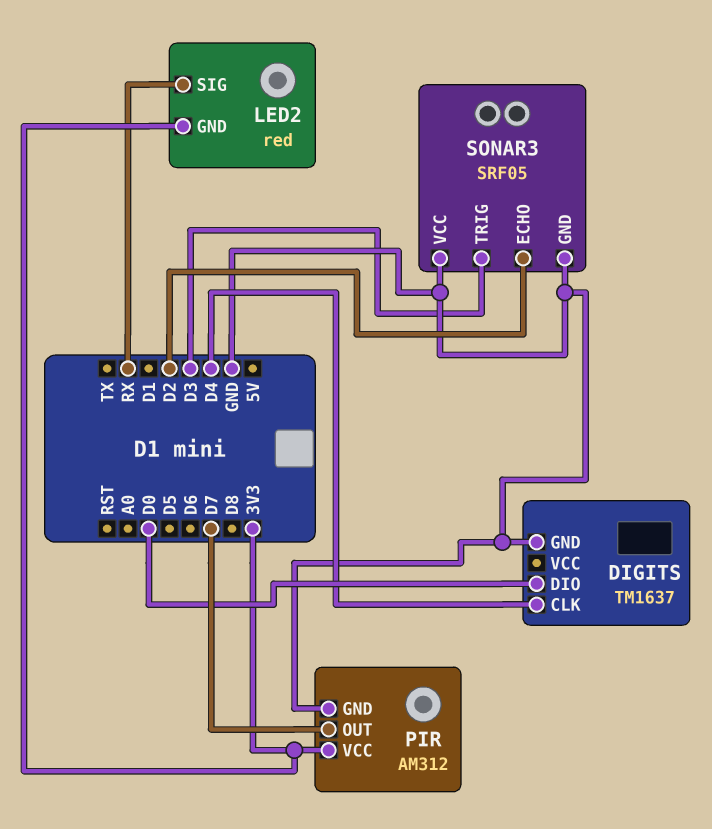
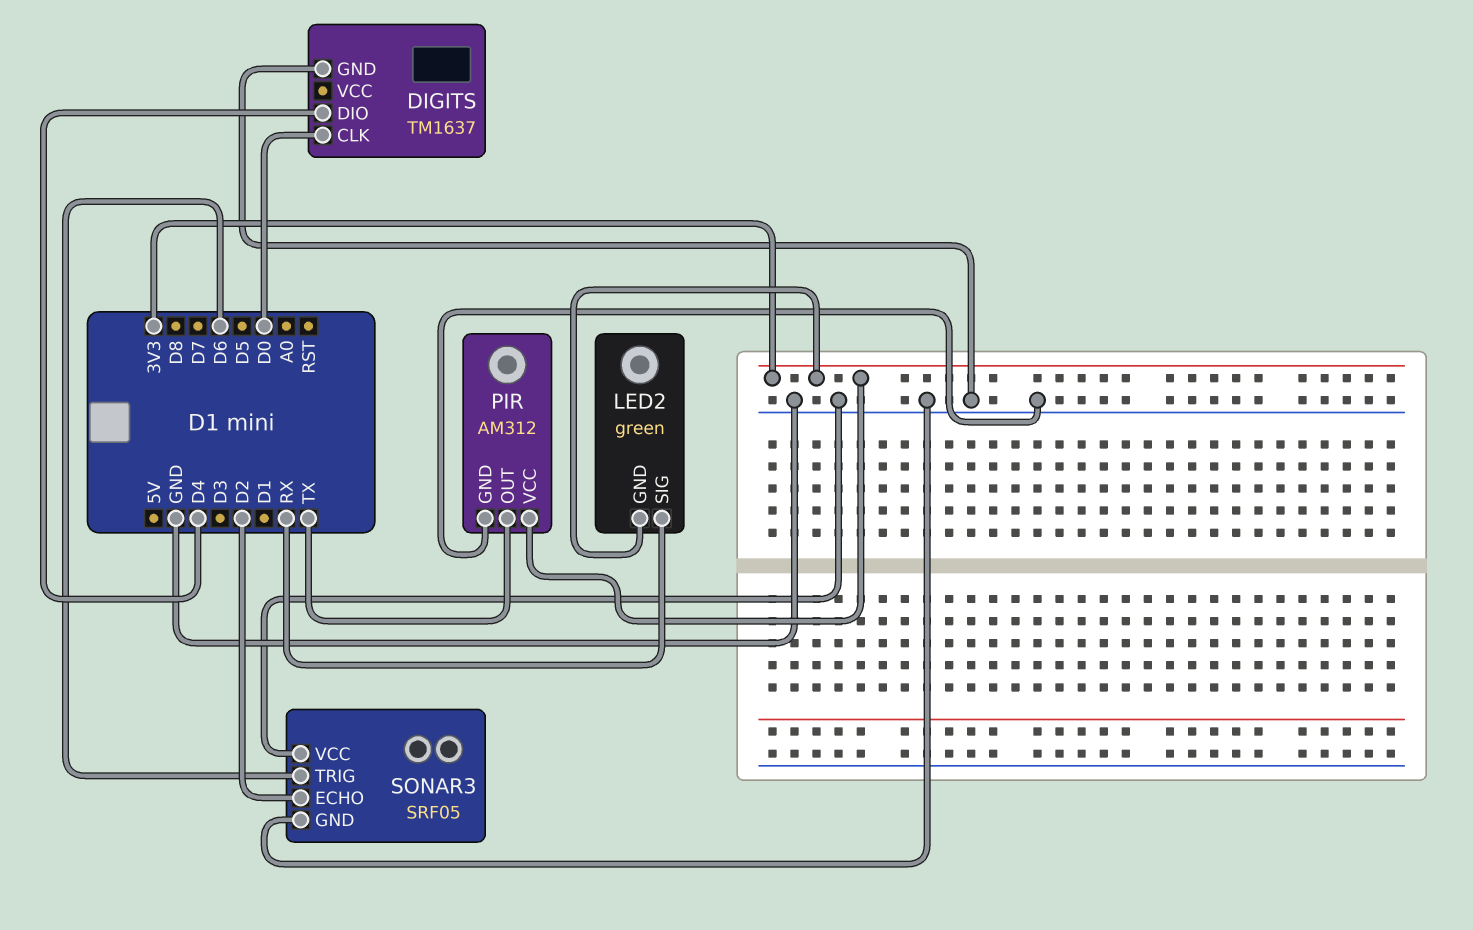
DIGITS pin CLK: D4 -> D0
DIGITS pin DIO: D0 -> D4
LED2: red -> green
PIR pin OUT: D7 -> TX
SONAR3 pin TRIG: D3 -> D6

